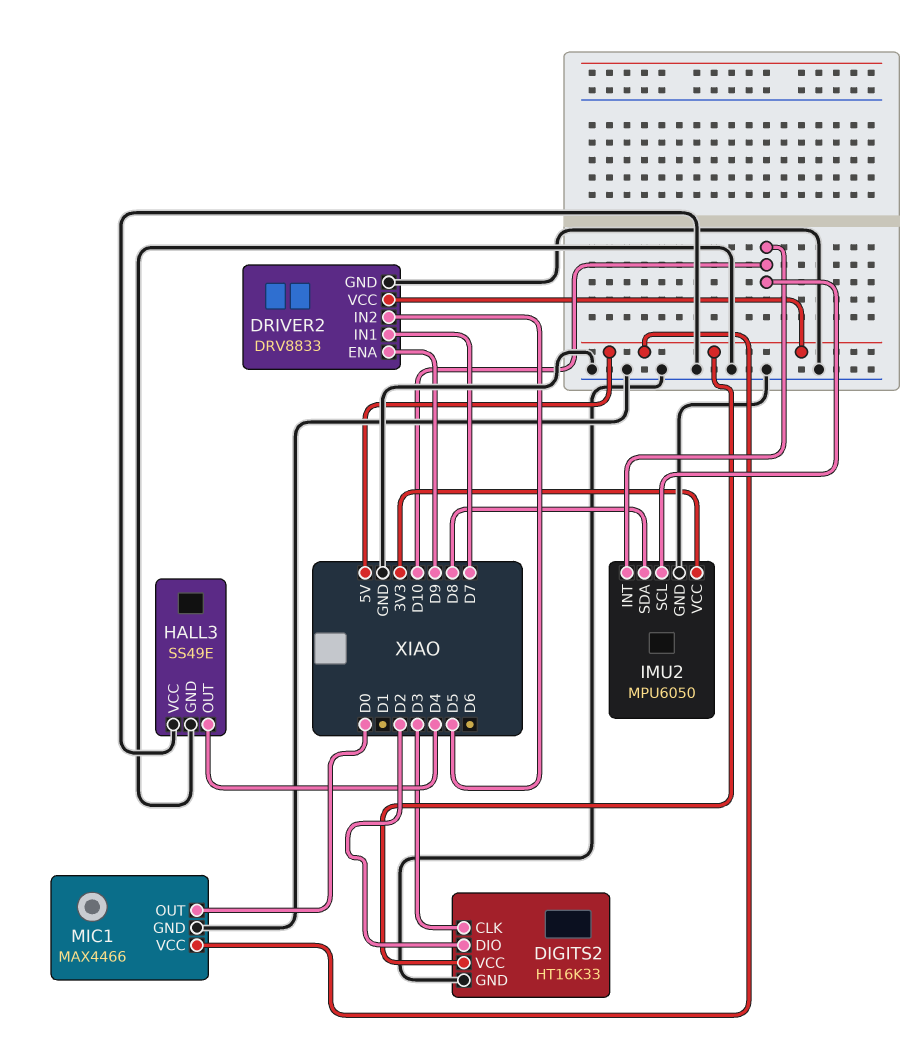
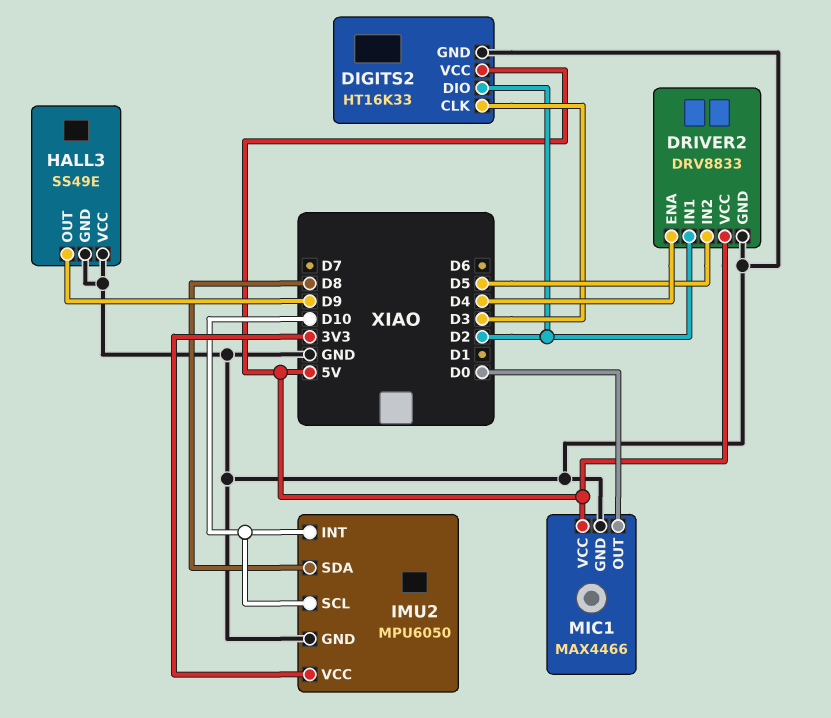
DRIVER2 pin ENA: D9 -> D4
DRIVER2 pin IN1: D7 -> D2
HALL3 pin OUT: D4 -> D9

